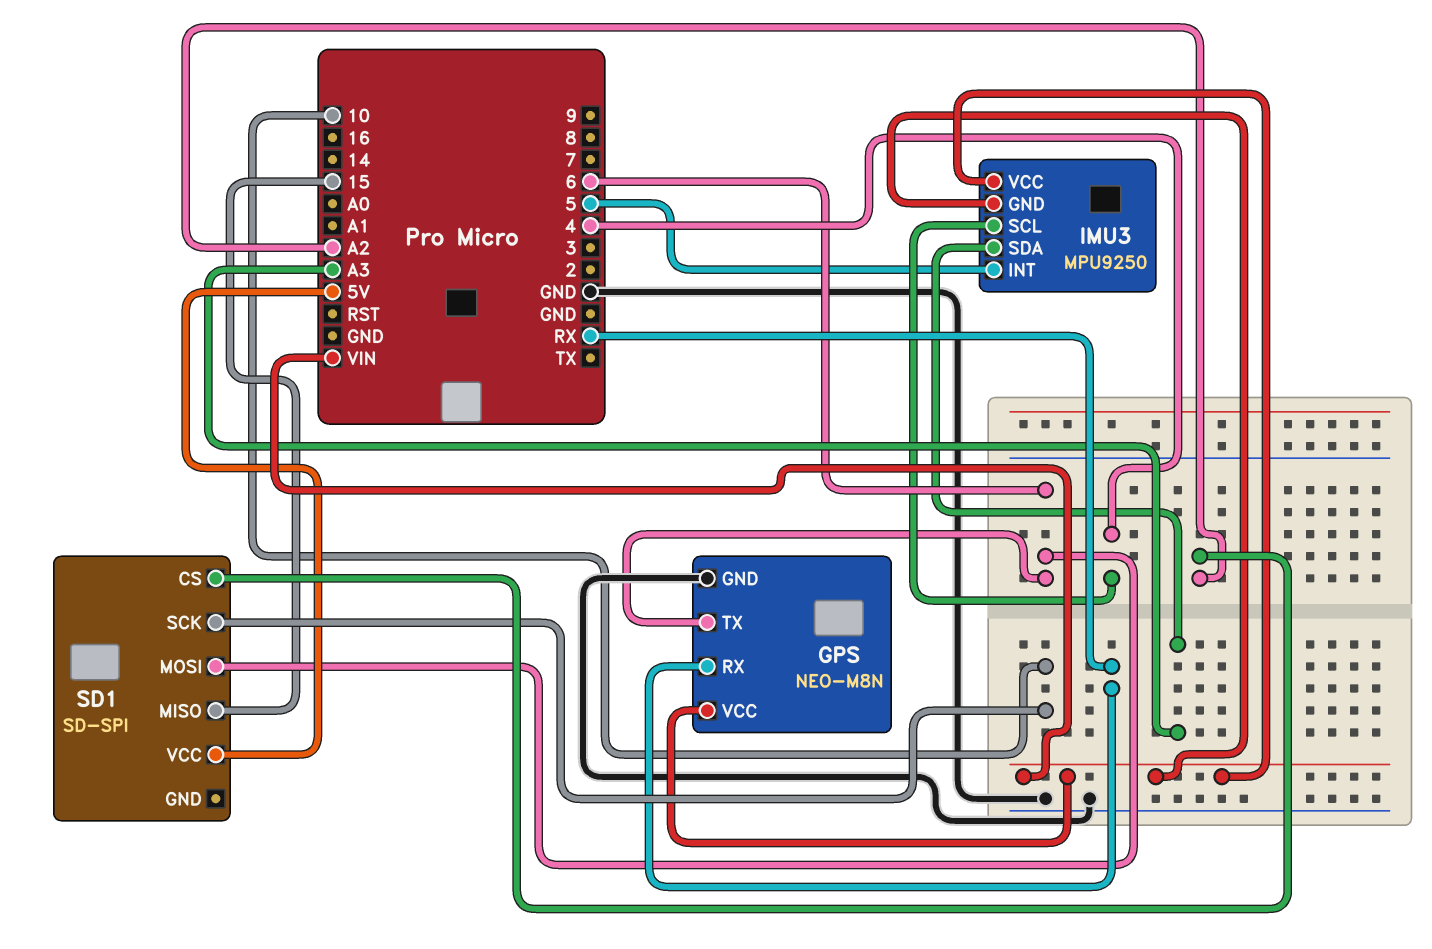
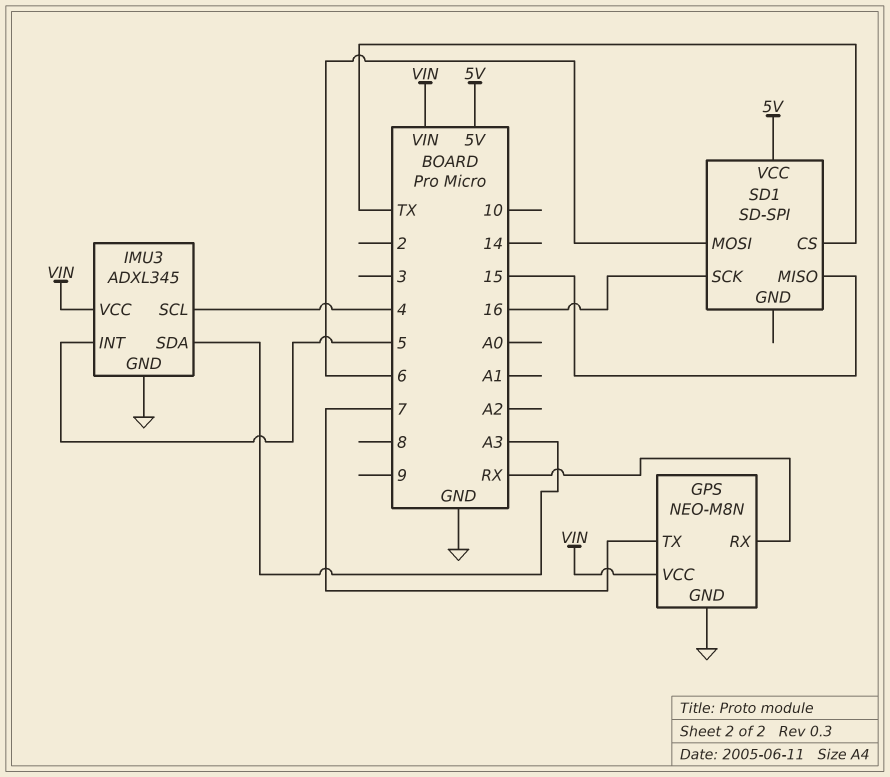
GPS pin TX: 6 -> 7
IMU3: MPU9250 -> ADXL345
IMU3 pin GND: VIN -> GND
SD1 pin CS: A2 -> TX
SD1 pin SCK: 10 -> 16

